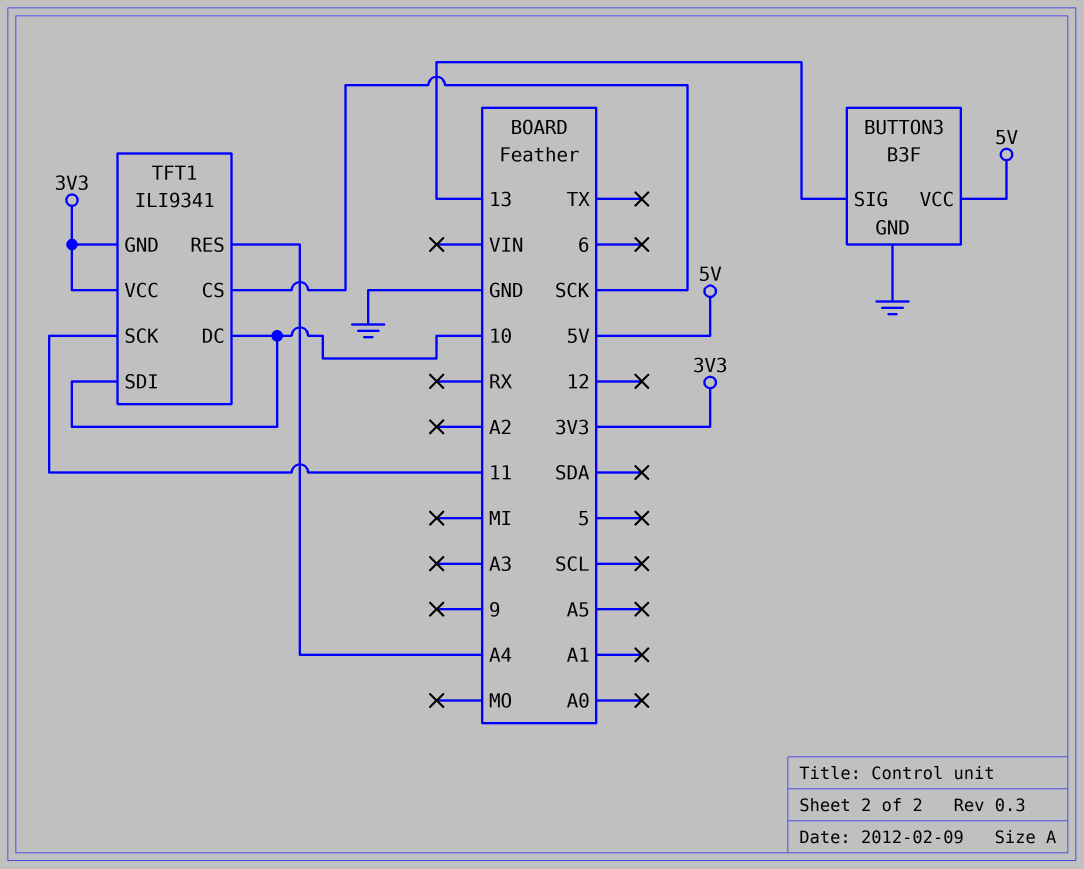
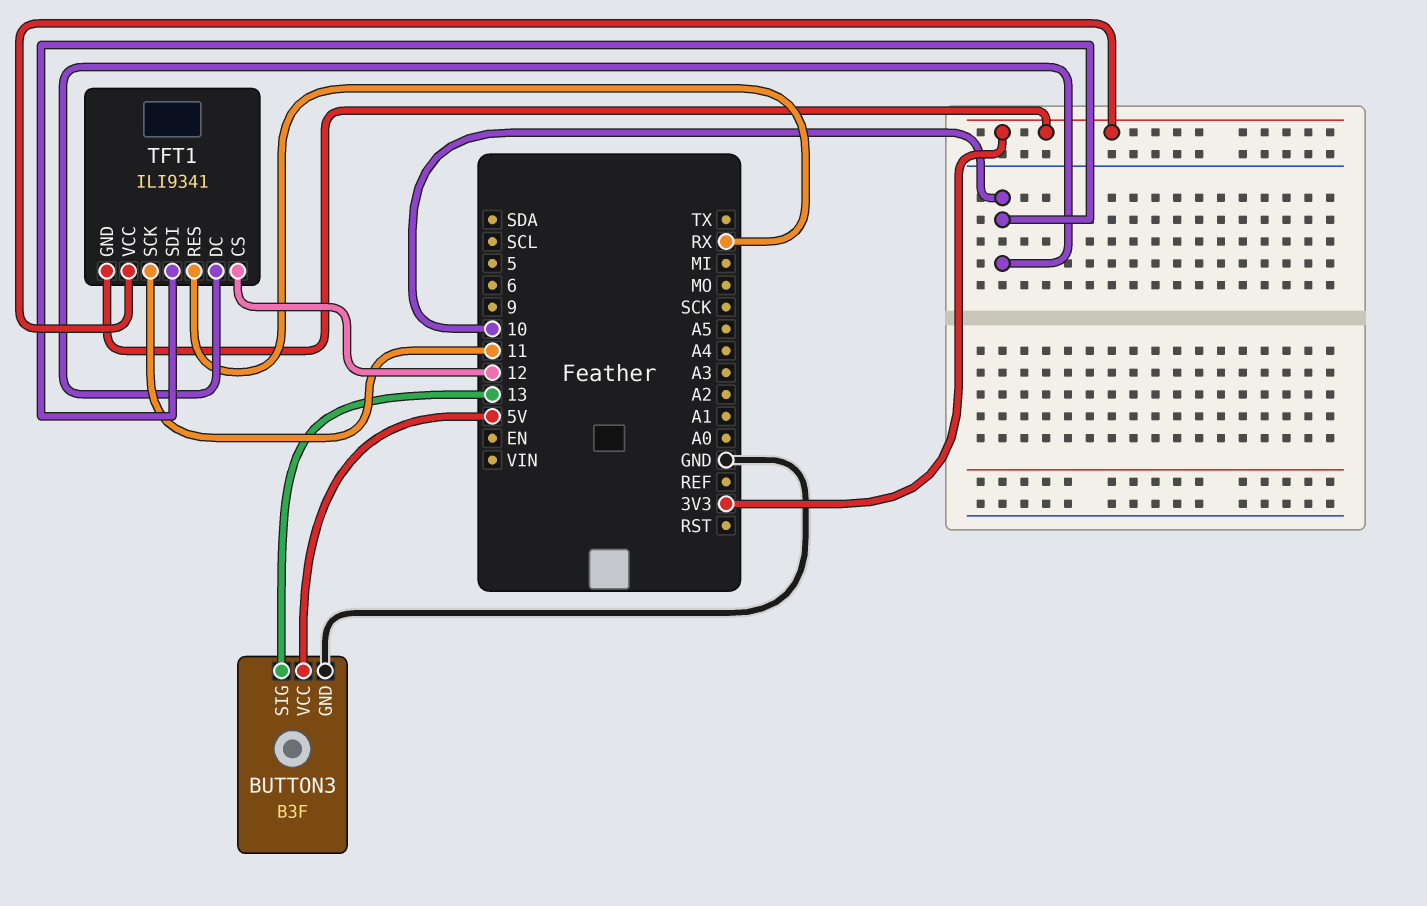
TFT1 pin CS: SCK -> 12
TFT1 pin RES: A4 -> RX

